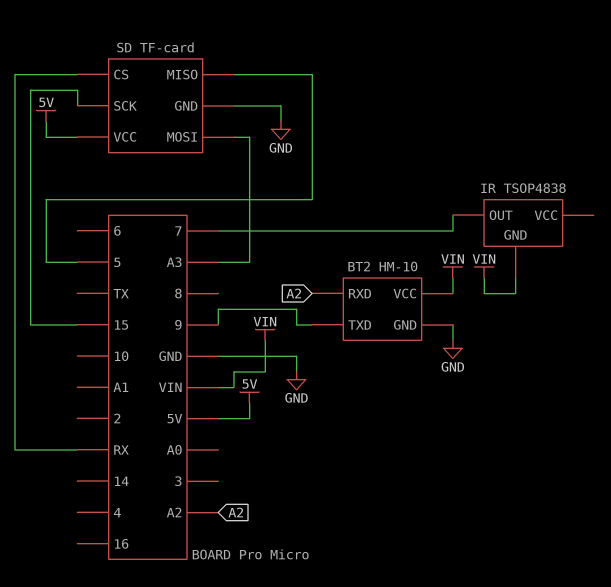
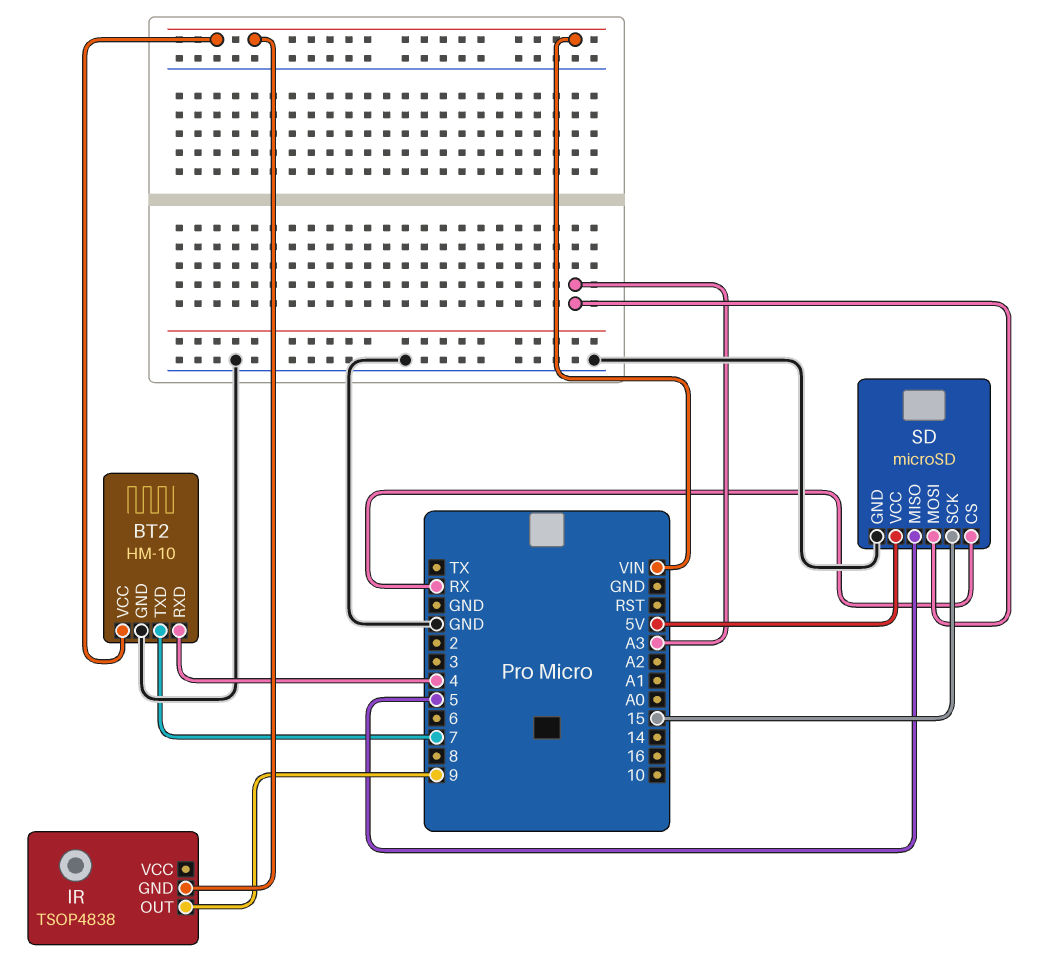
BT2 pin RXD: A2 -> 4
BT2 pin TXD: 9 -> 7
IR pin OUT: 7 -> 9
SD: TF-card -> microSD

